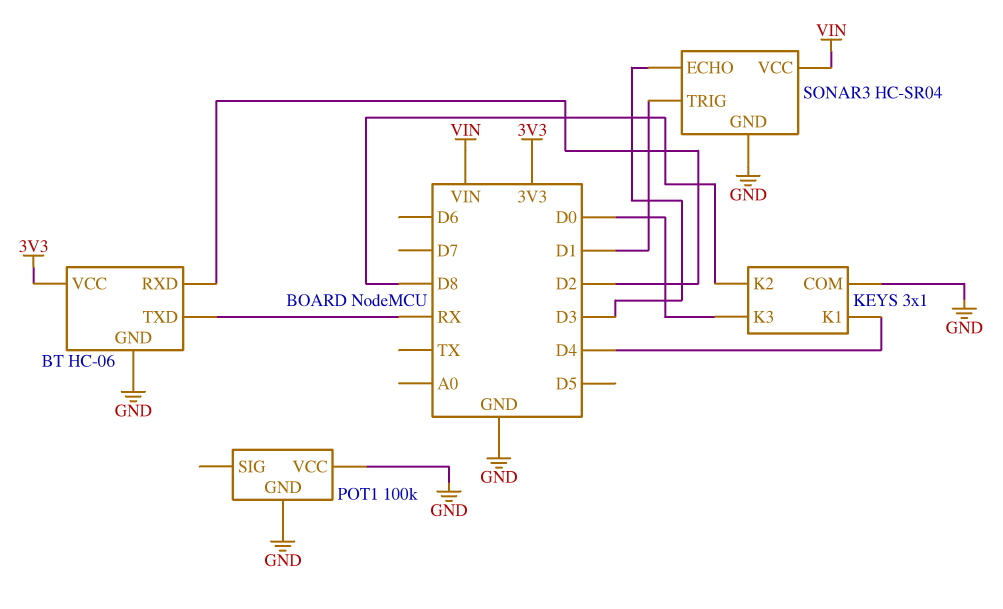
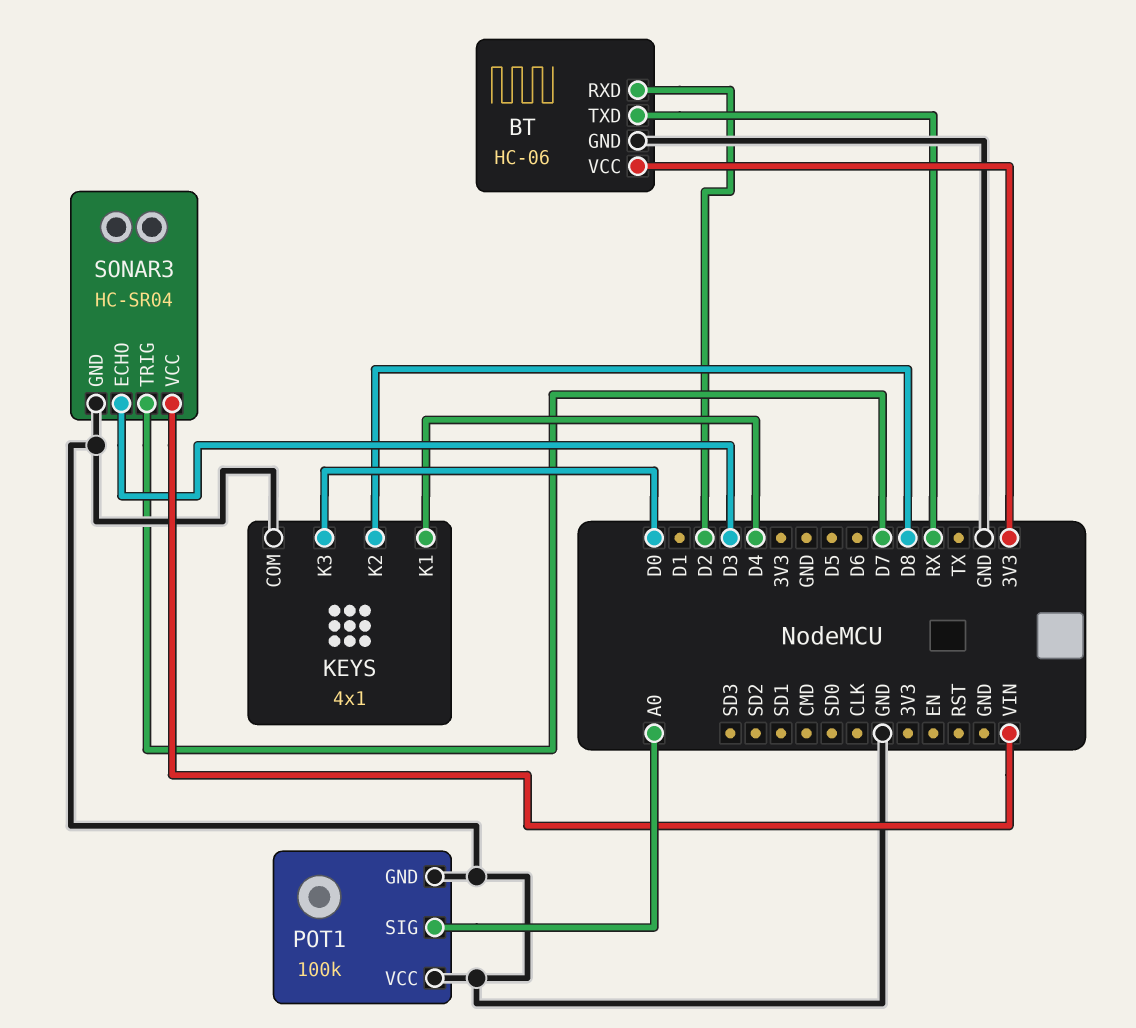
KEYS: 3x1 -> 4x1
POT1 pin SIG: none -> A0
SONAR3 pin TRIG: D1 -> D7

